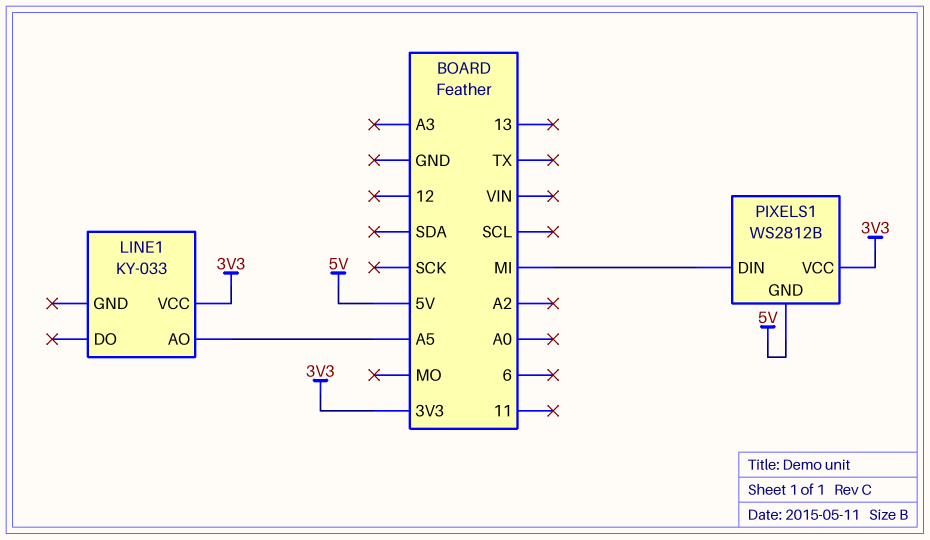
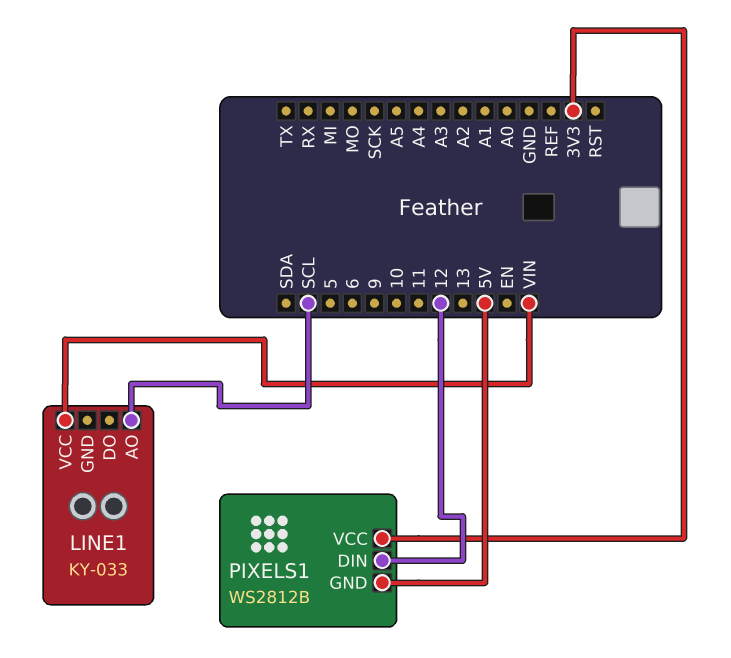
LINE1 pin AO: A5 -> SCL
LINE1 pin VCC: 3V3 -> VIN
PIXELS1 pin DIN: MI -> 12

